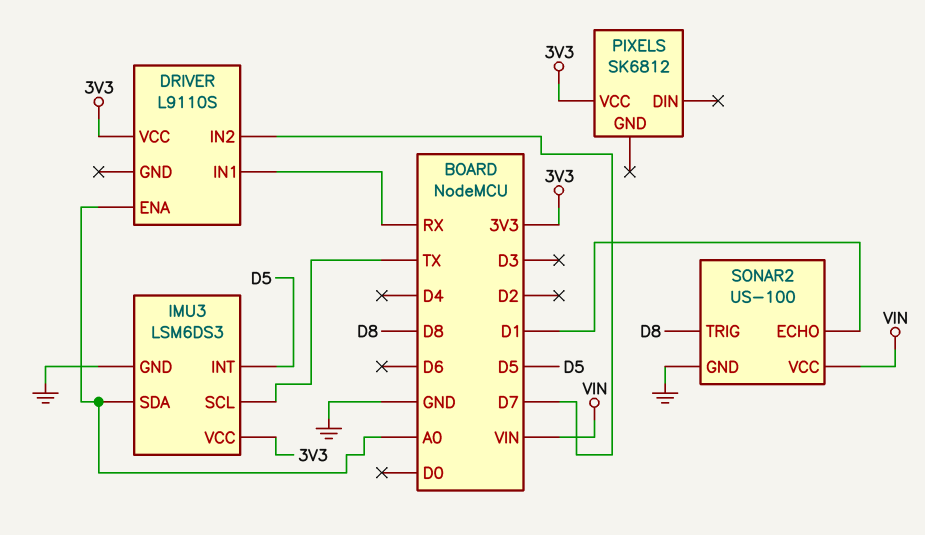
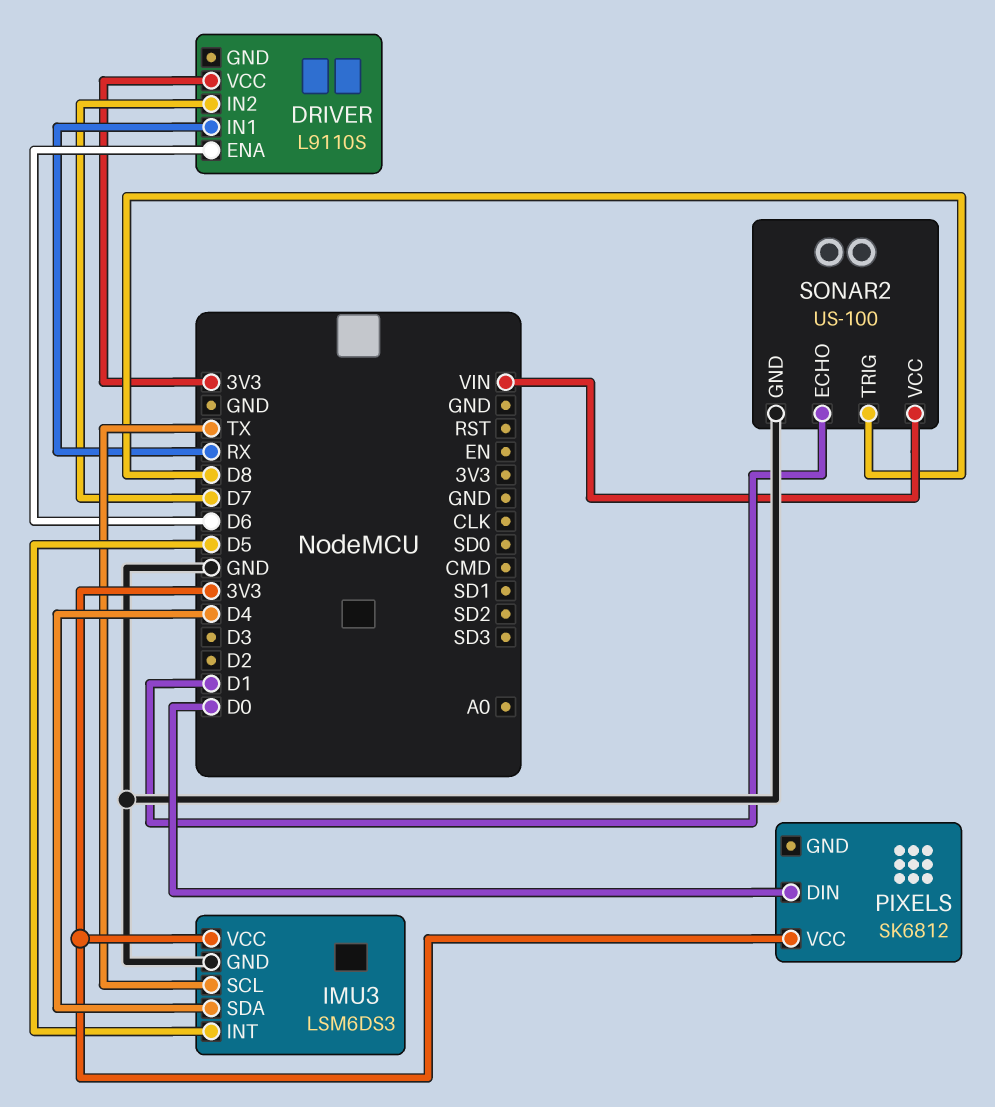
DRIVER pin ENA: A0 -> D6
IMU3 pin SDA: A0 -> D4
PIXELS pin DIN: none -> D0

